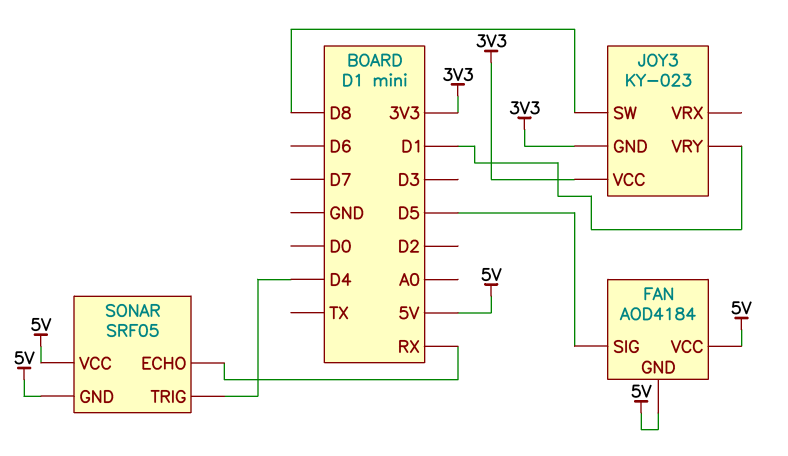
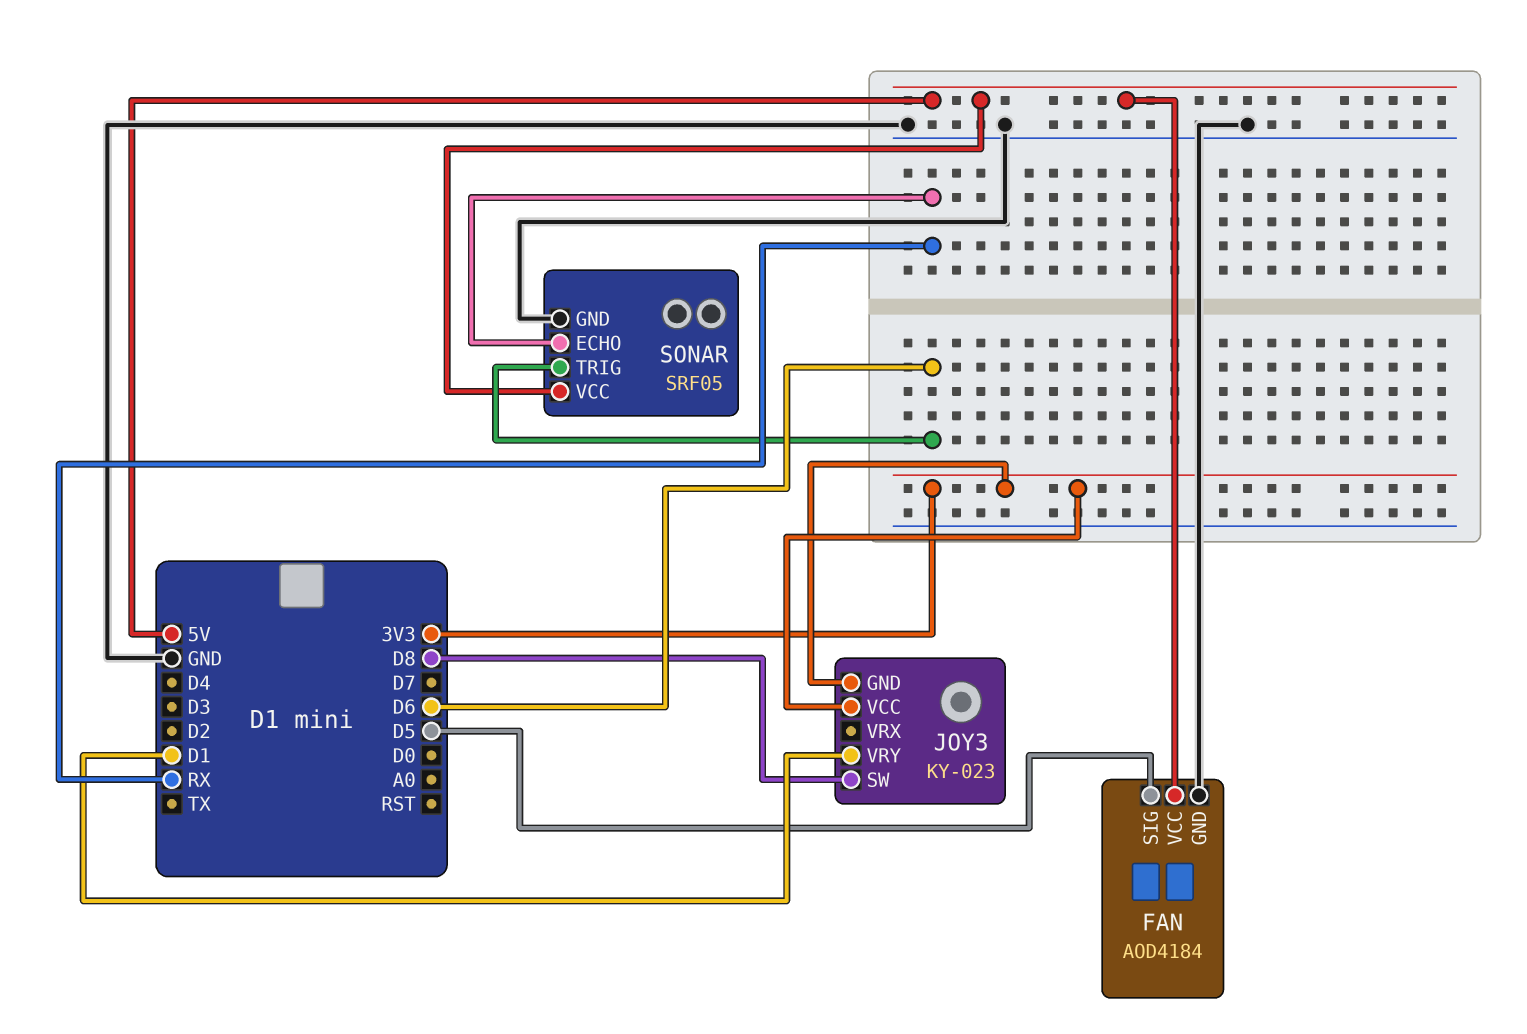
FAN pin GND: 5V -> GND
SONAR pin GND: 5V -> GND
SONAR pin TRIG: D4 -> D6

